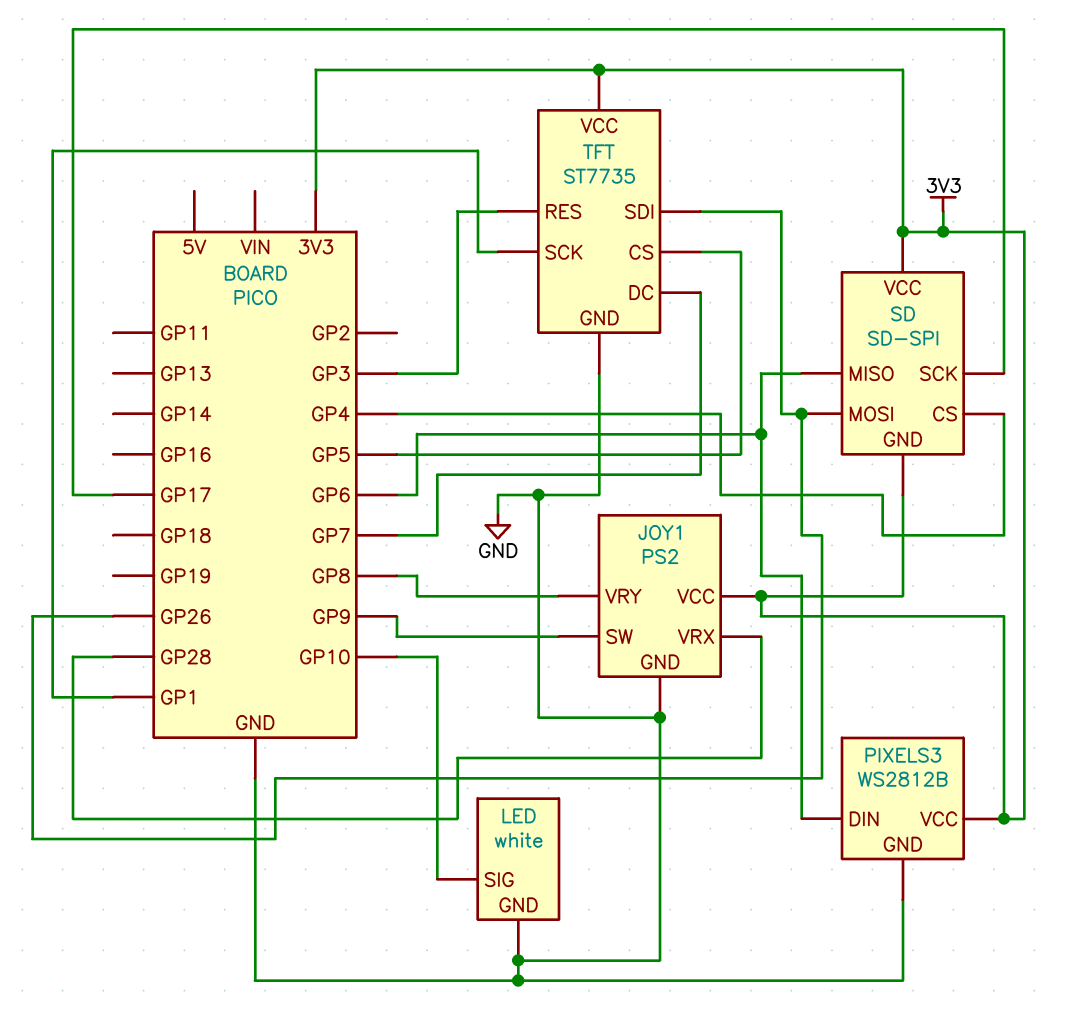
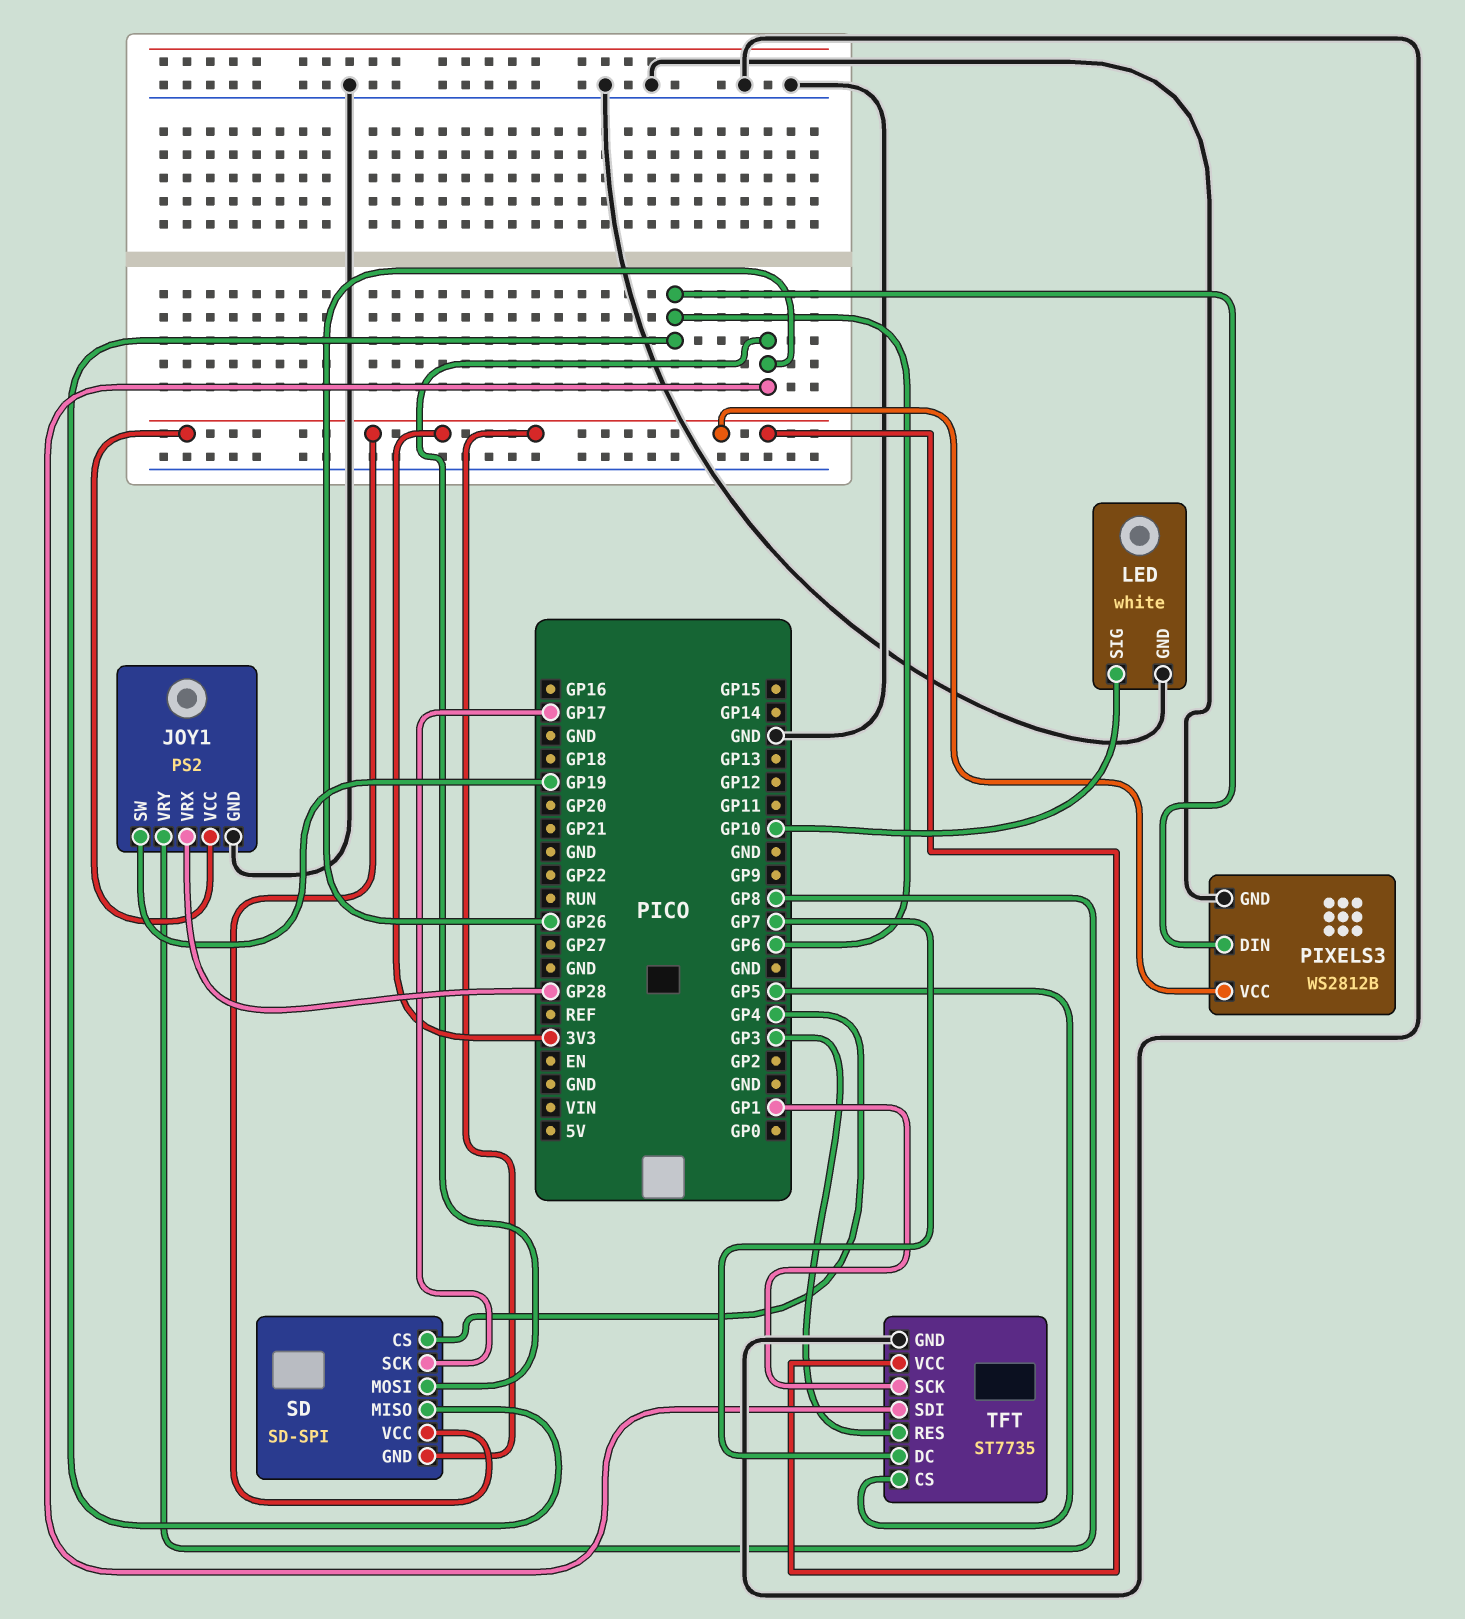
JOY1 pin SW: GP9 -> GP19

